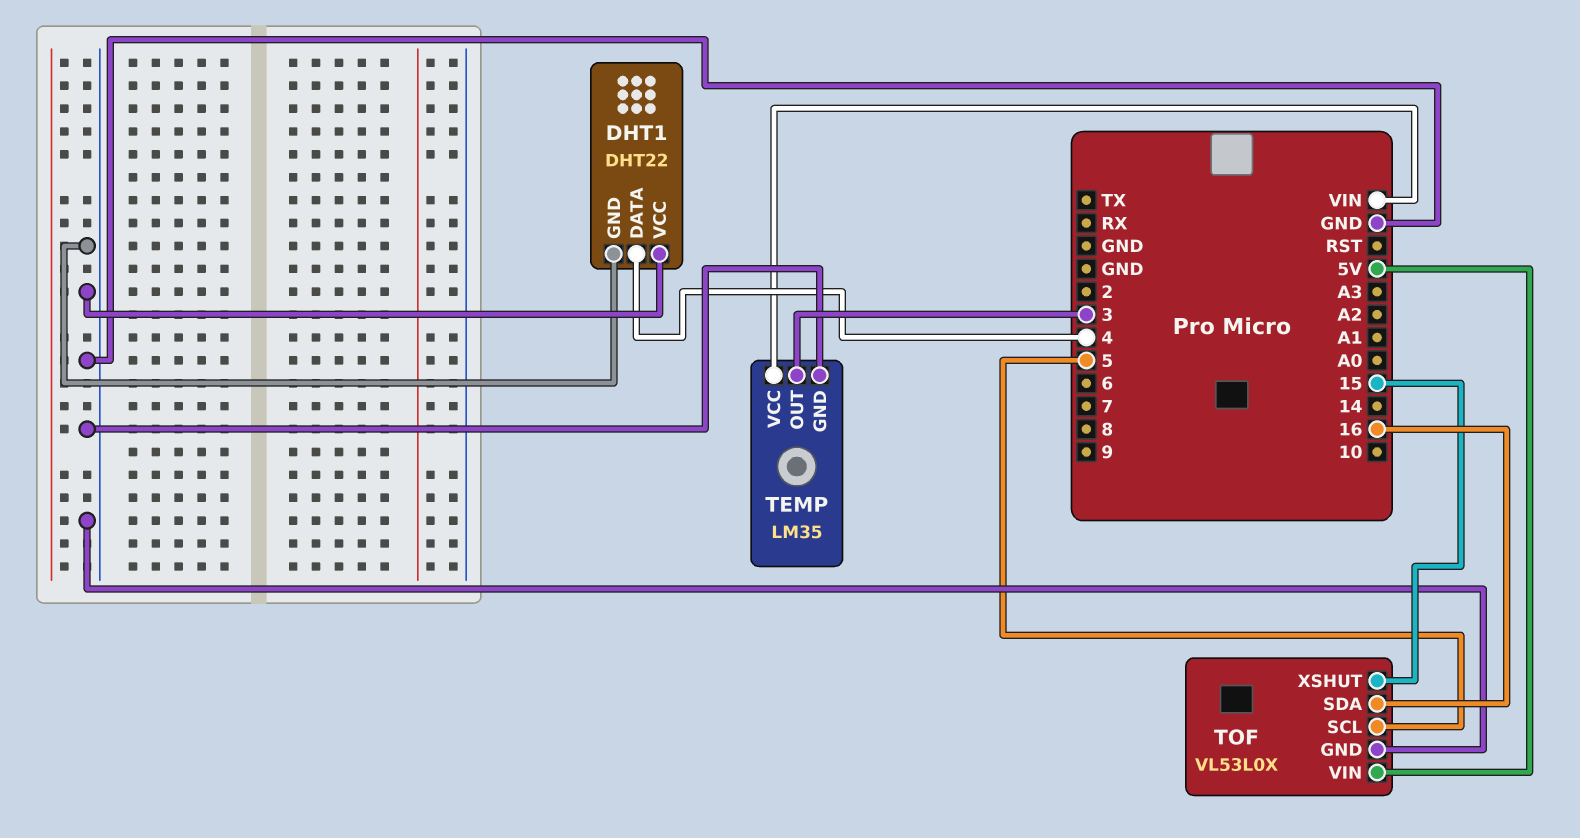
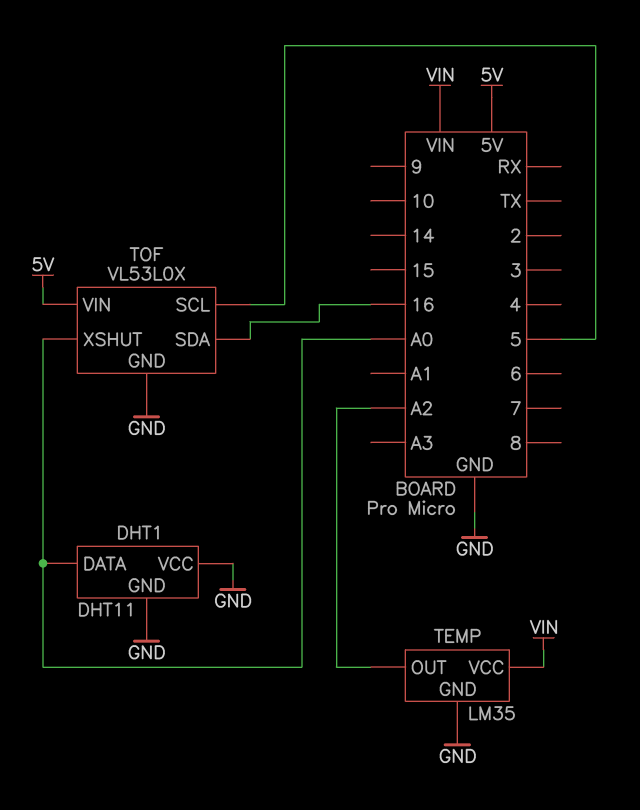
DHT1: DHT22 -> DHT11
DHT1 pin DATA: 4 -> A0
TEMP pin OUT: 3 -> A2
TOF pin XSHUT: 15 -> A0

